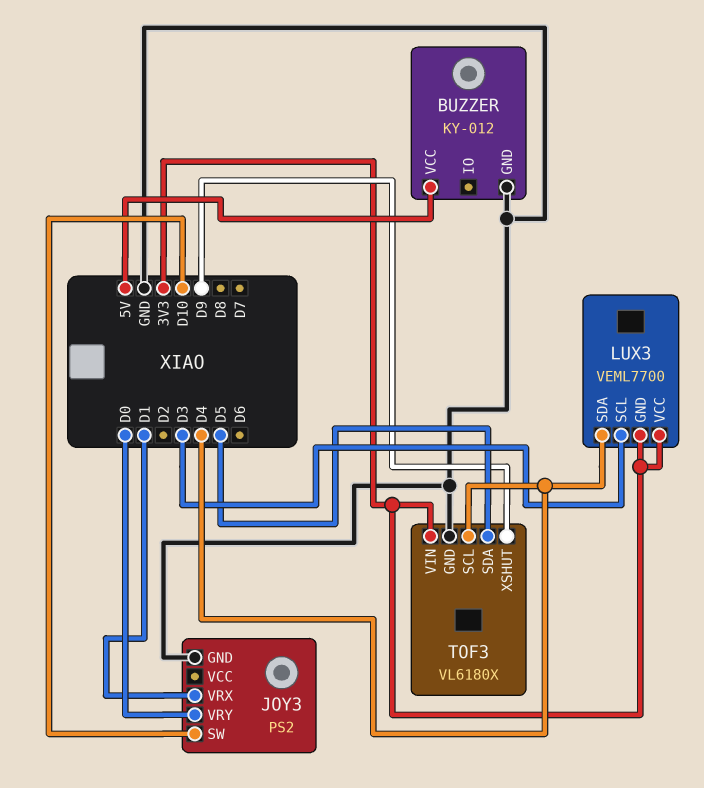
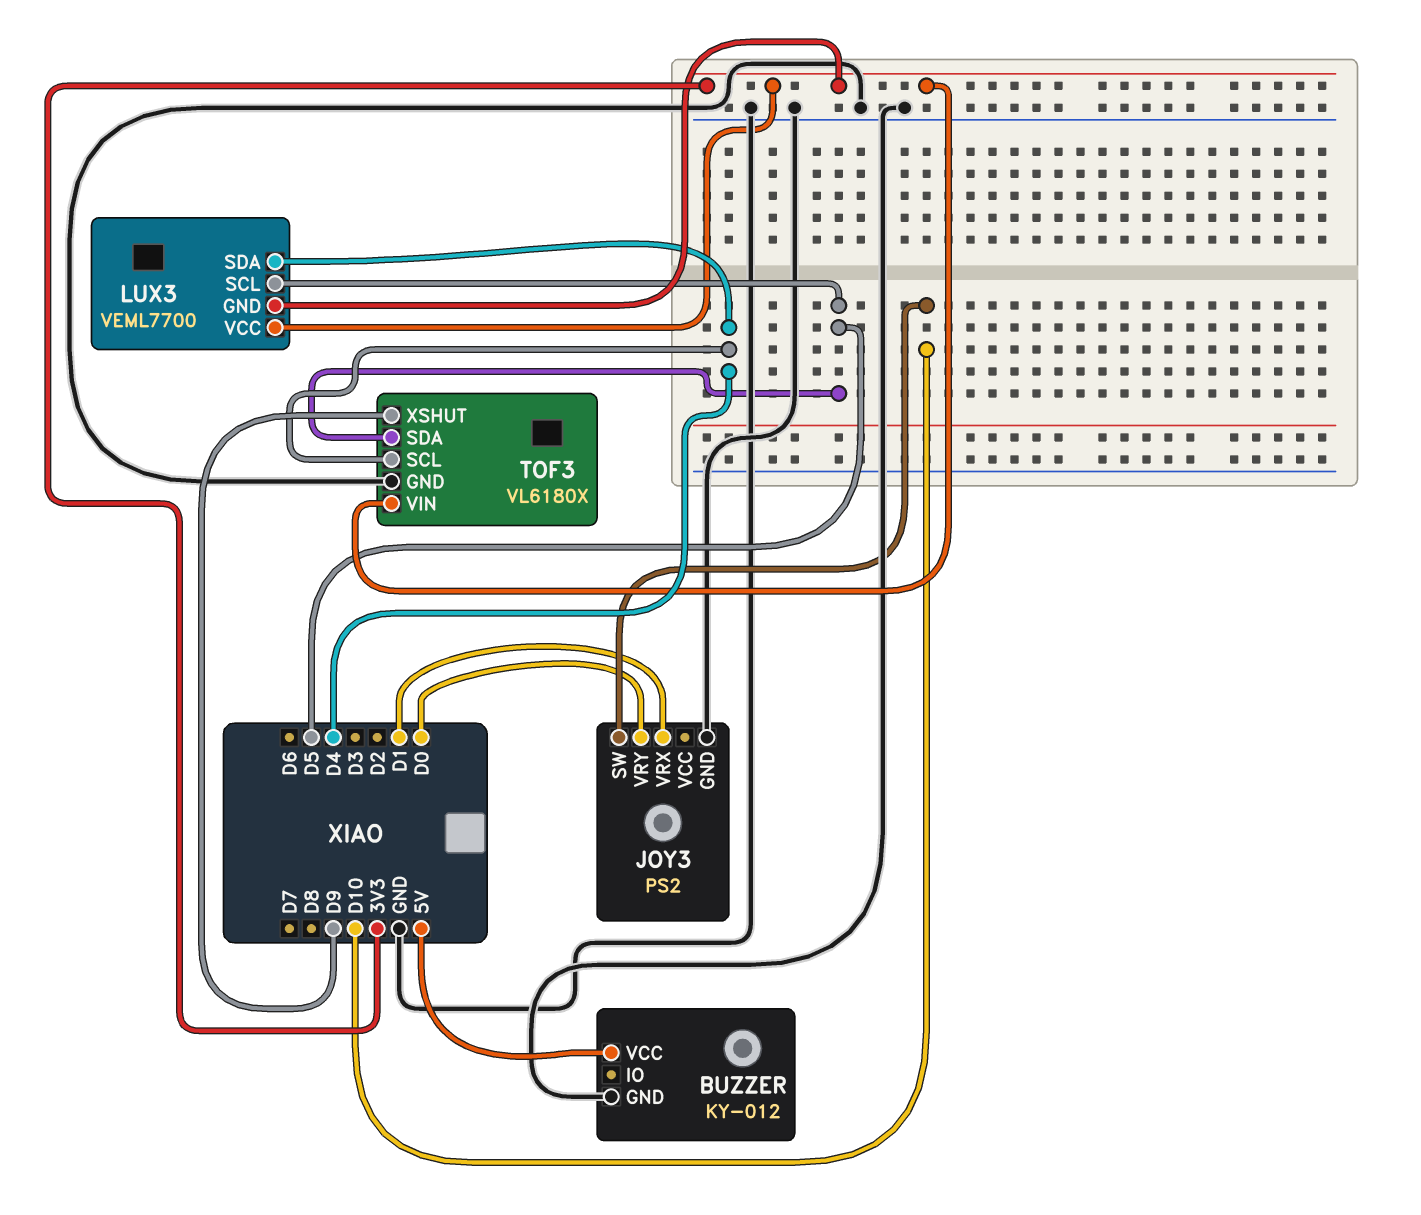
LUX3 pin SCL: D3 -> D5

